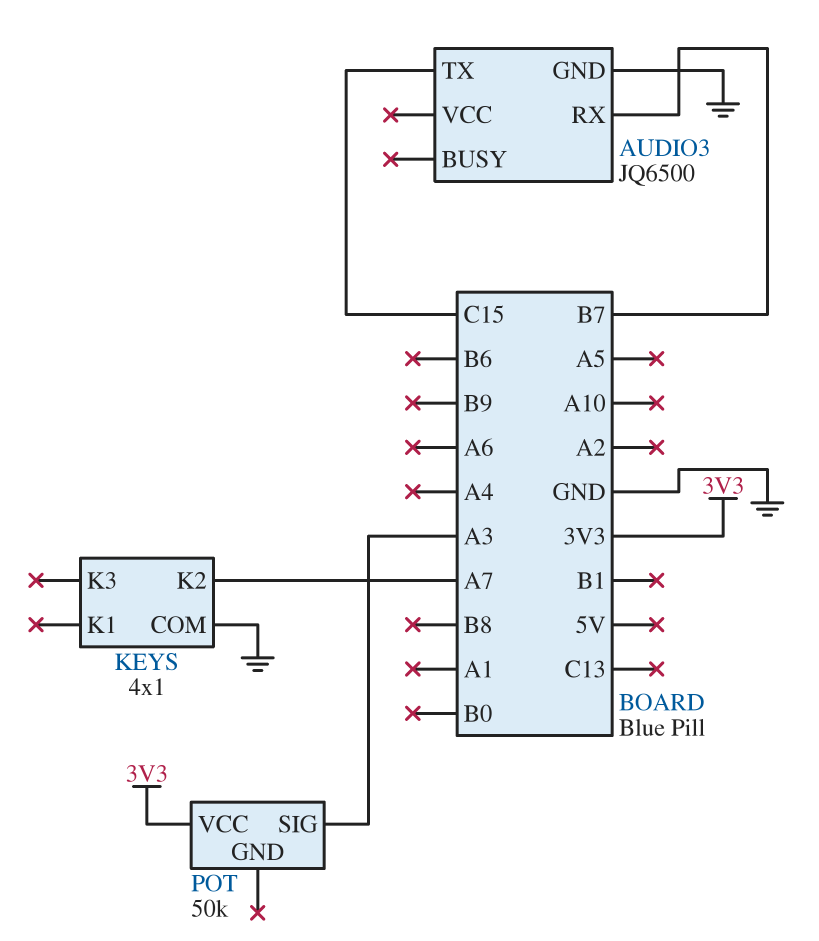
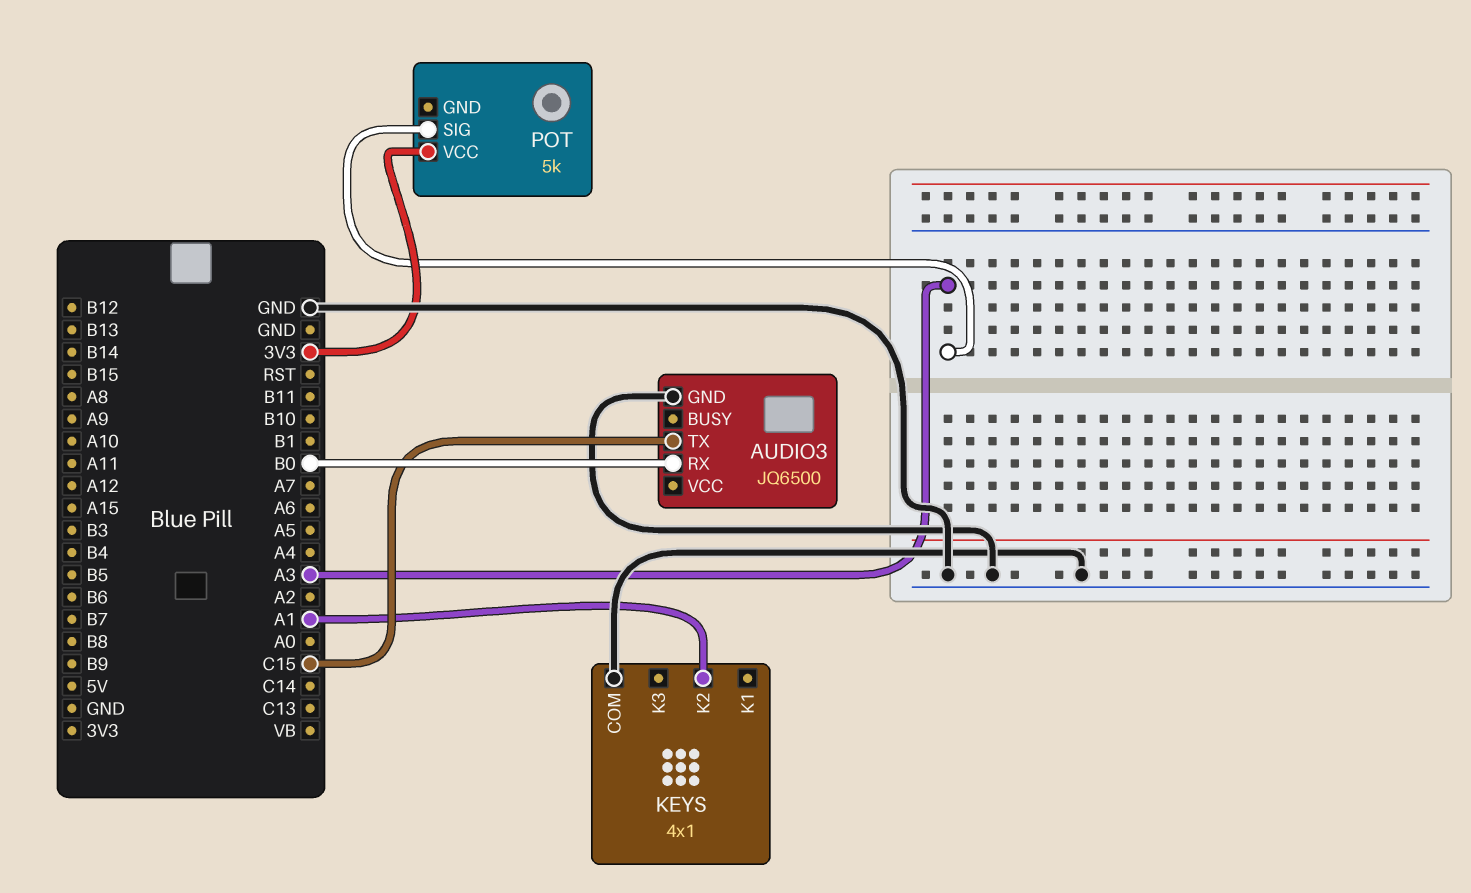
AUDIO3 pin RX: B7 -> B0
KEYS pin K2: A7 -> A1
POT: 50k -> 5k

